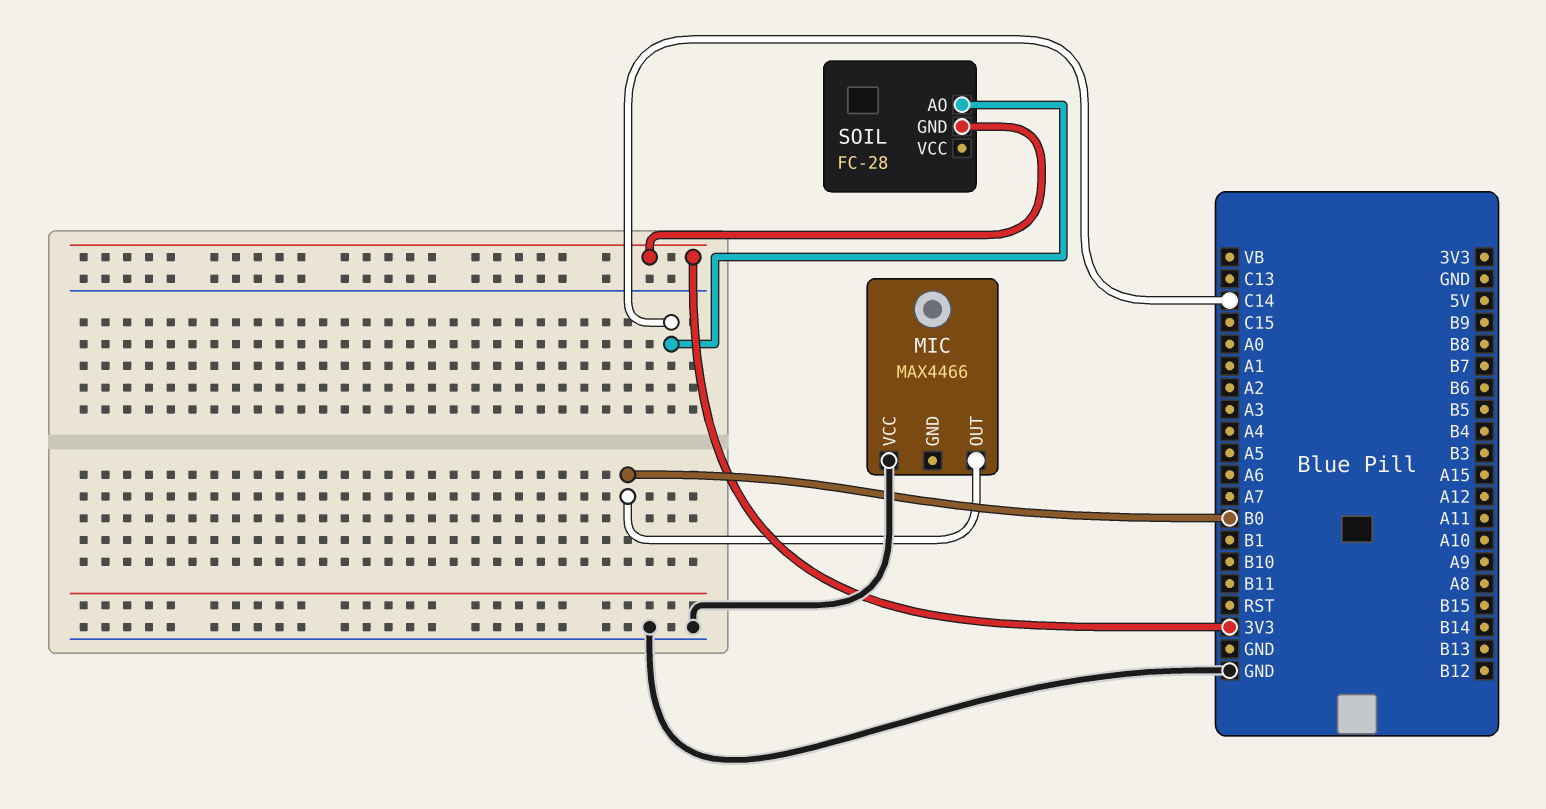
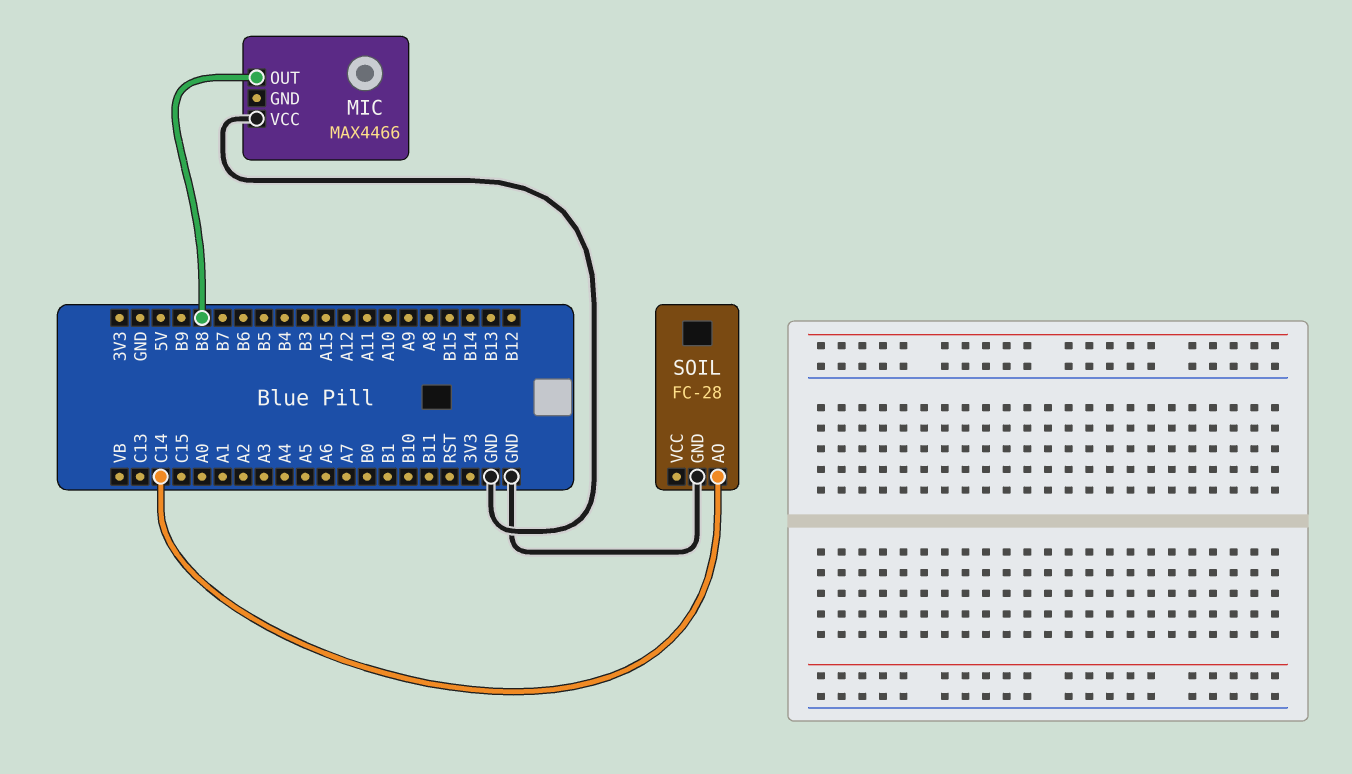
MIC pin OUT: B0 -> B8
SOIL pin GND: 3V3 -> GND

